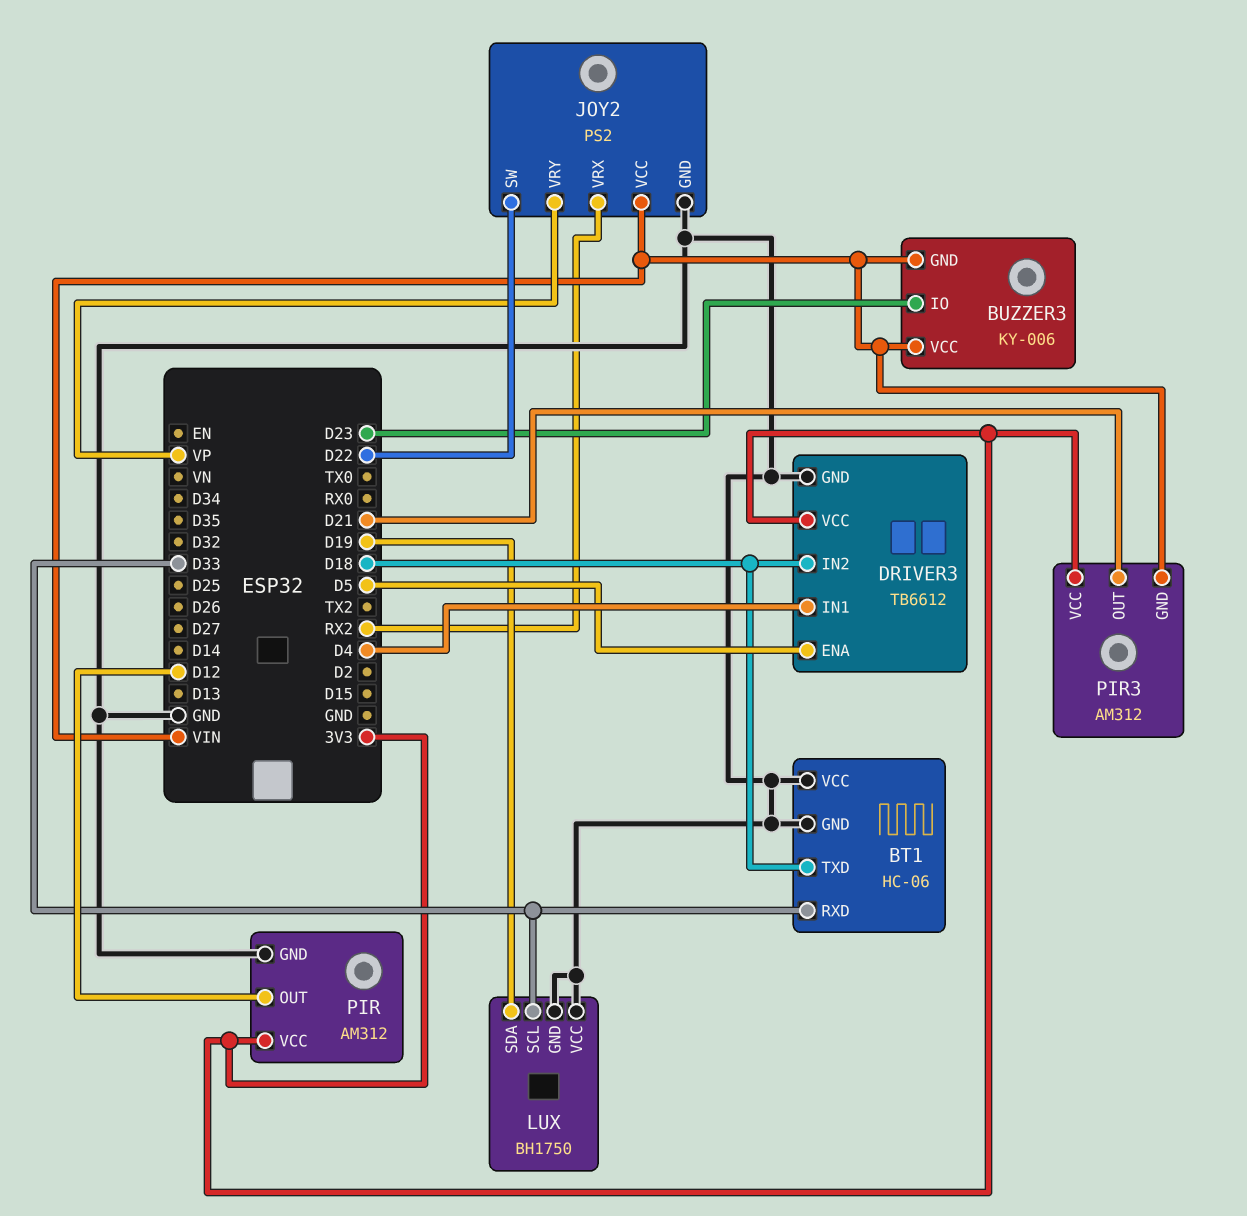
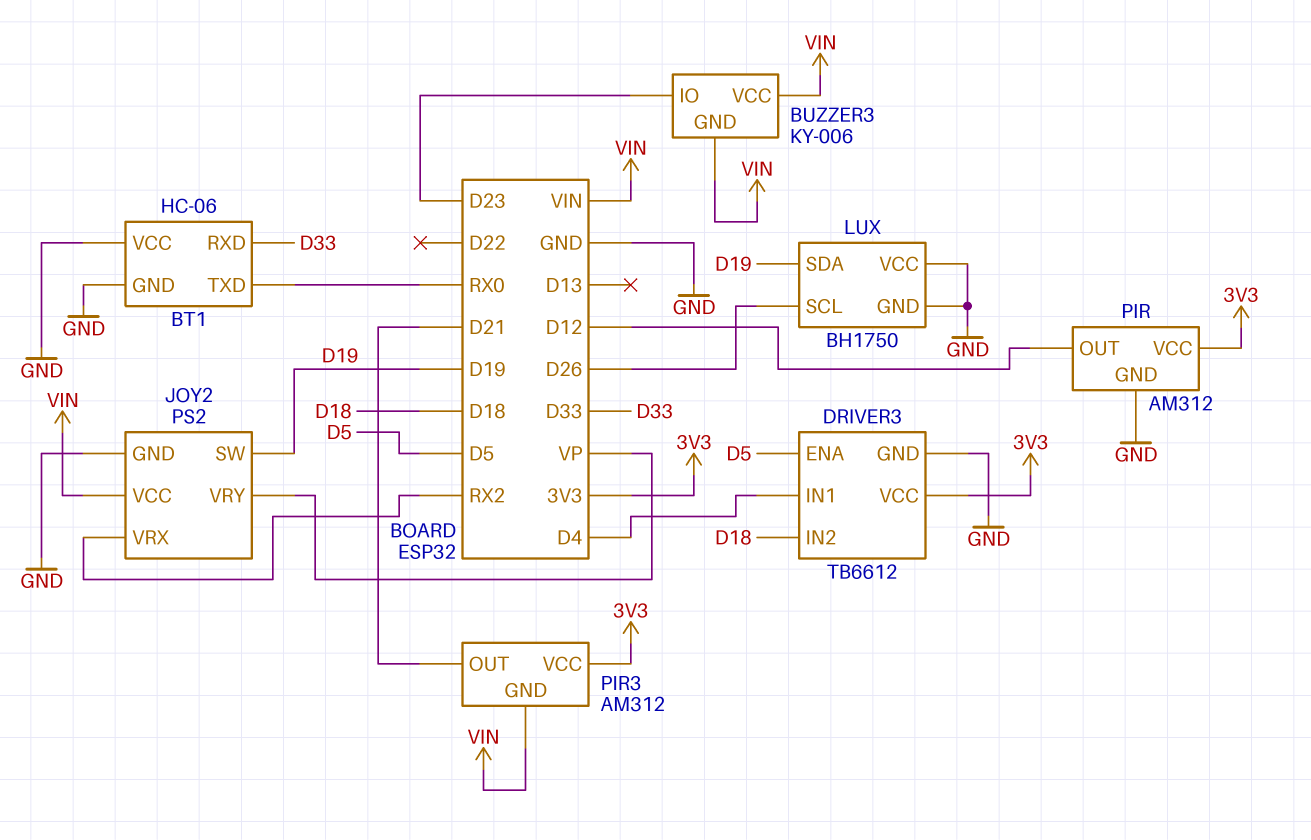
BT1 pin TXD: D18 -> RX0
JOY2 pin SW: D22 -> D19
LUX pin SCL: D33 -> D26

